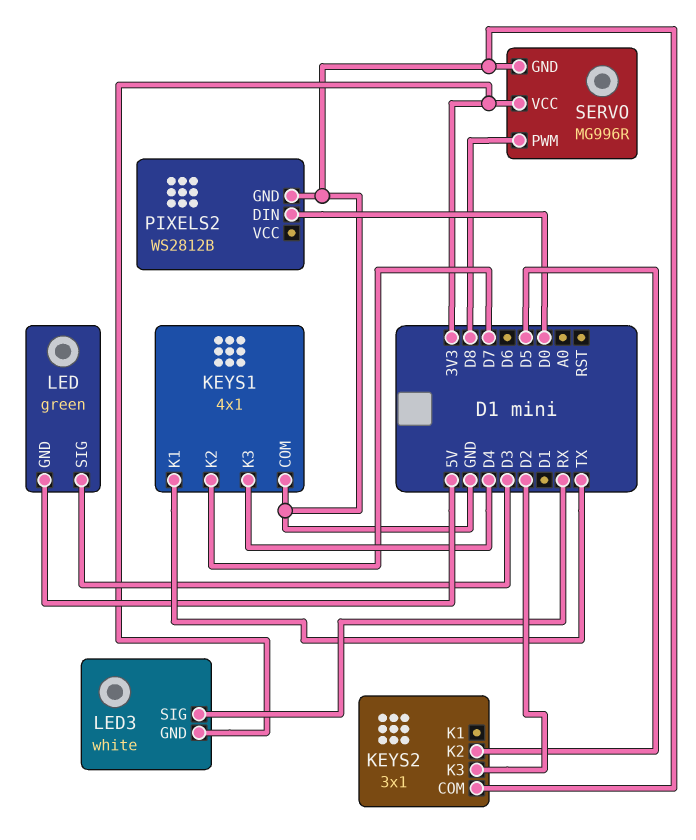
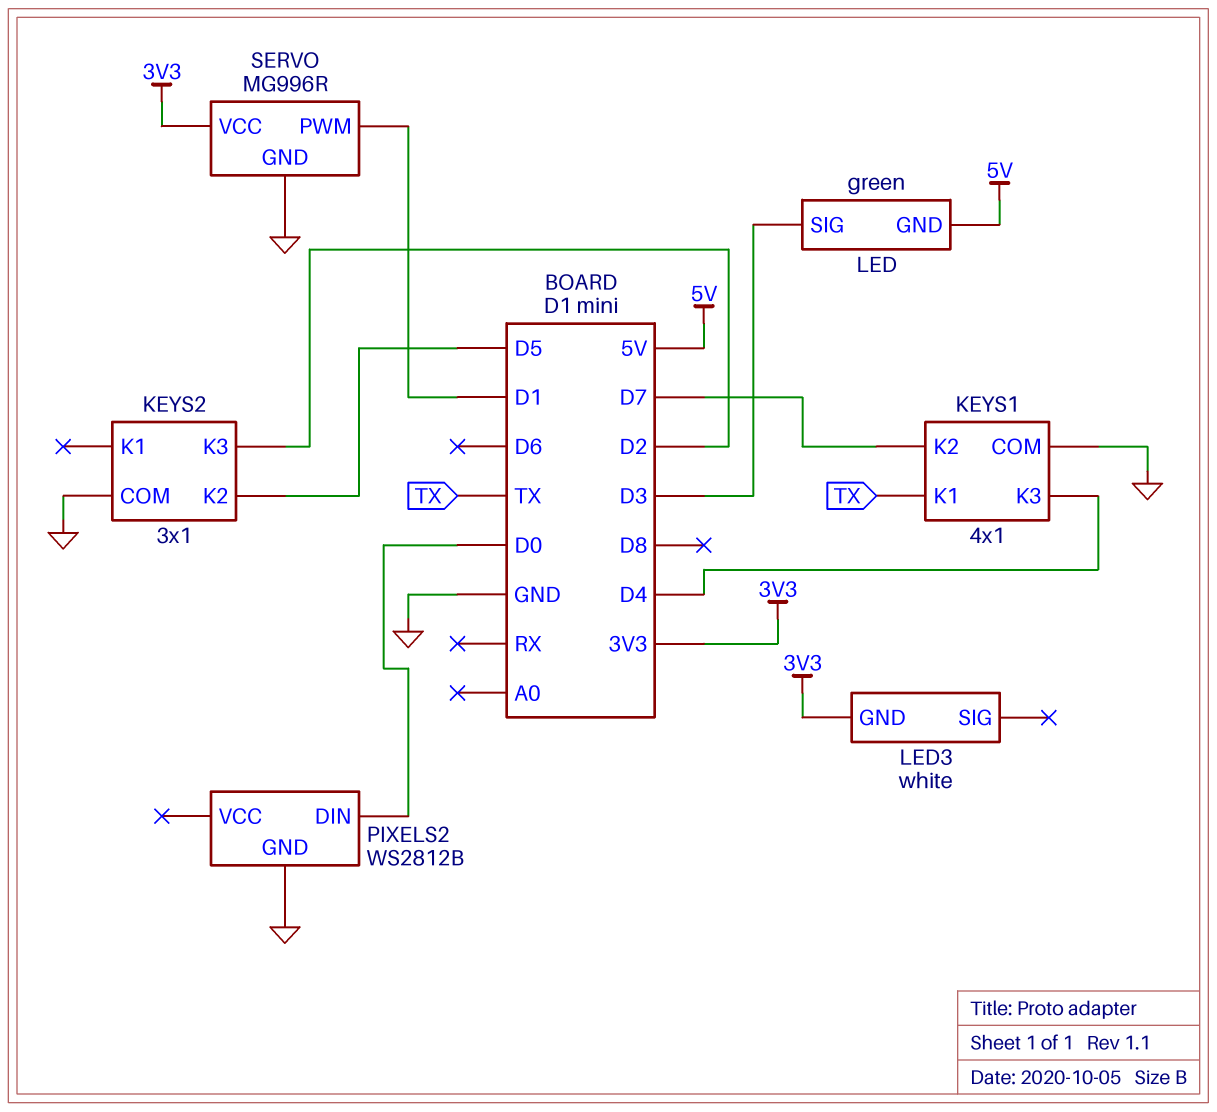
LED3 pin SIG: RX -> none
SERVO pin PWM: D8 -> D1

